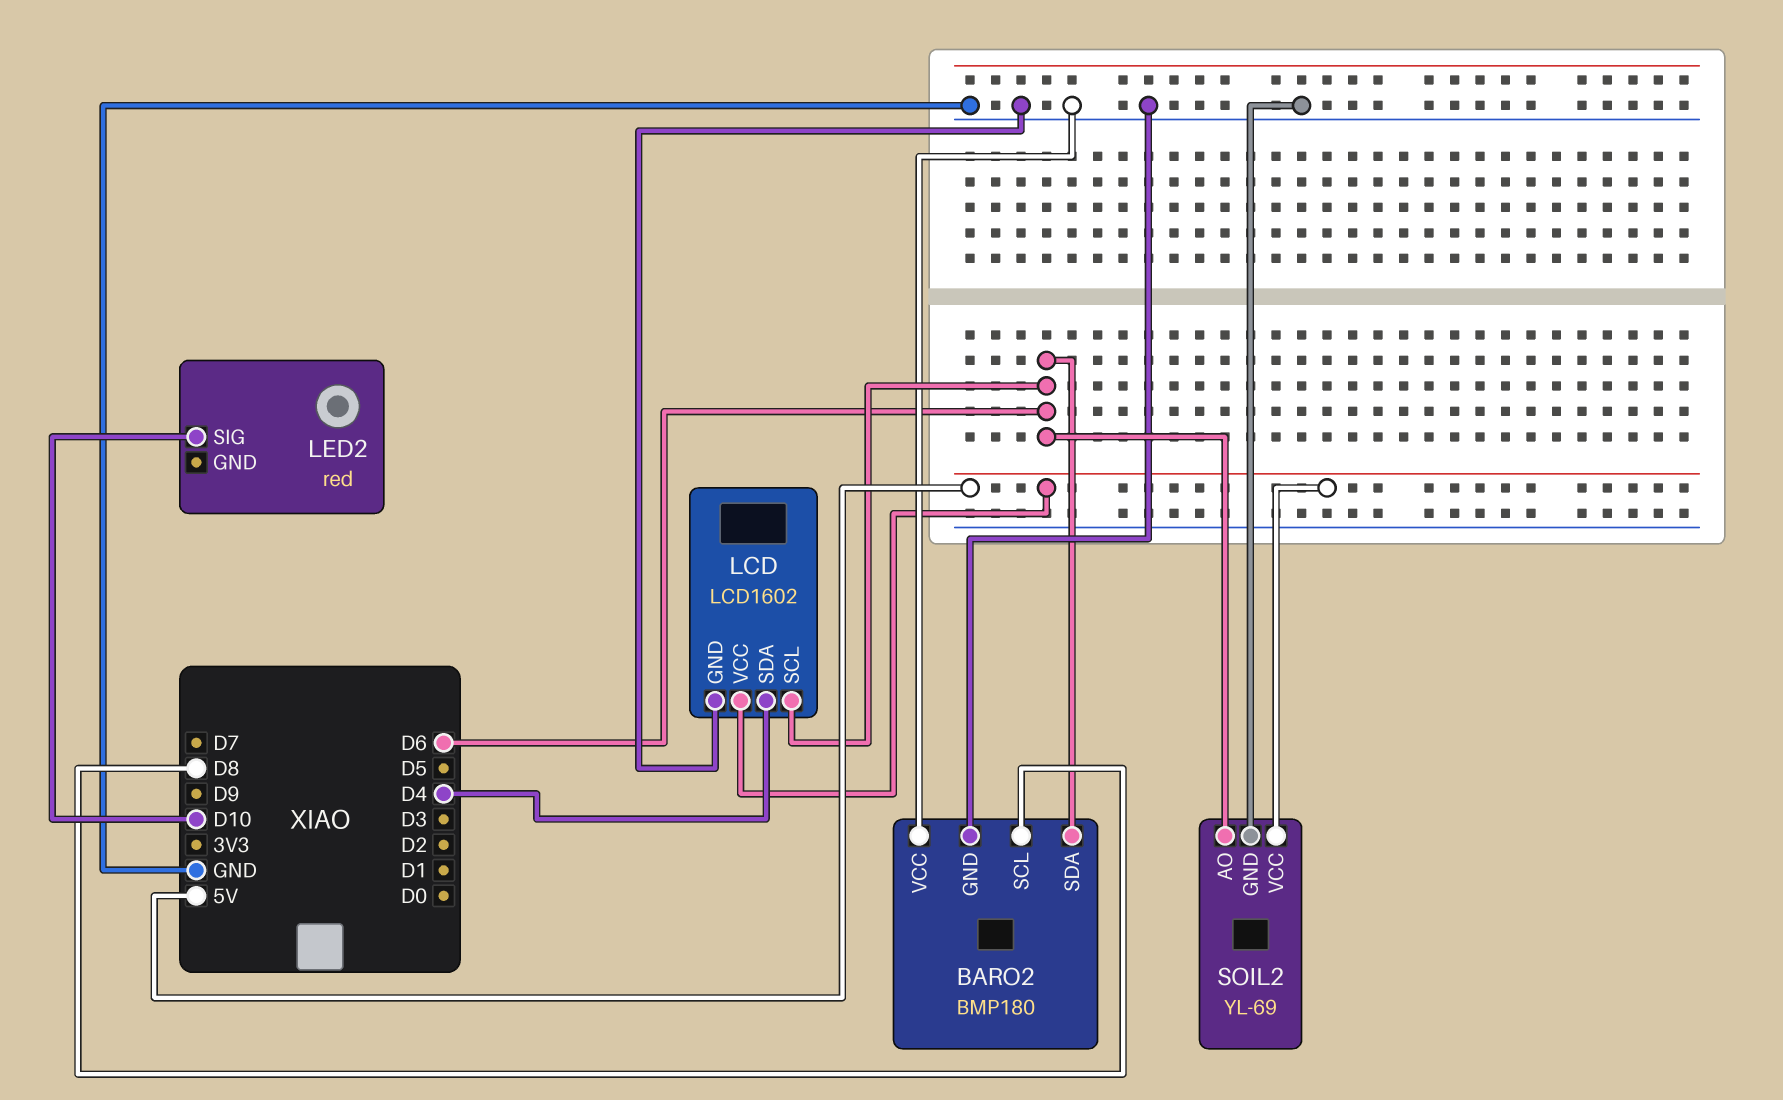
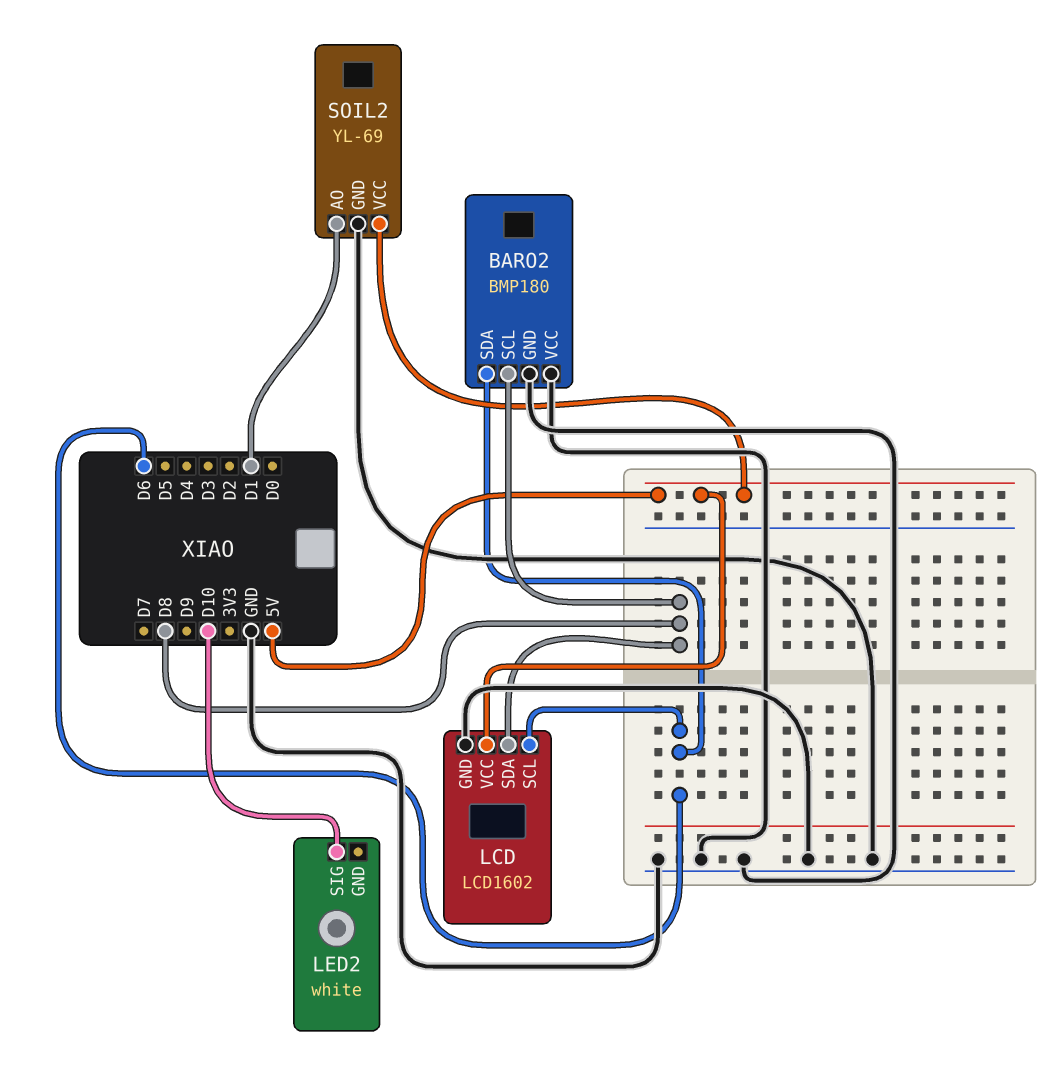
LCD pin SDA: D4 -> D8
LED2: red -> white
SOIL2 pin AO: D6 -> D1

